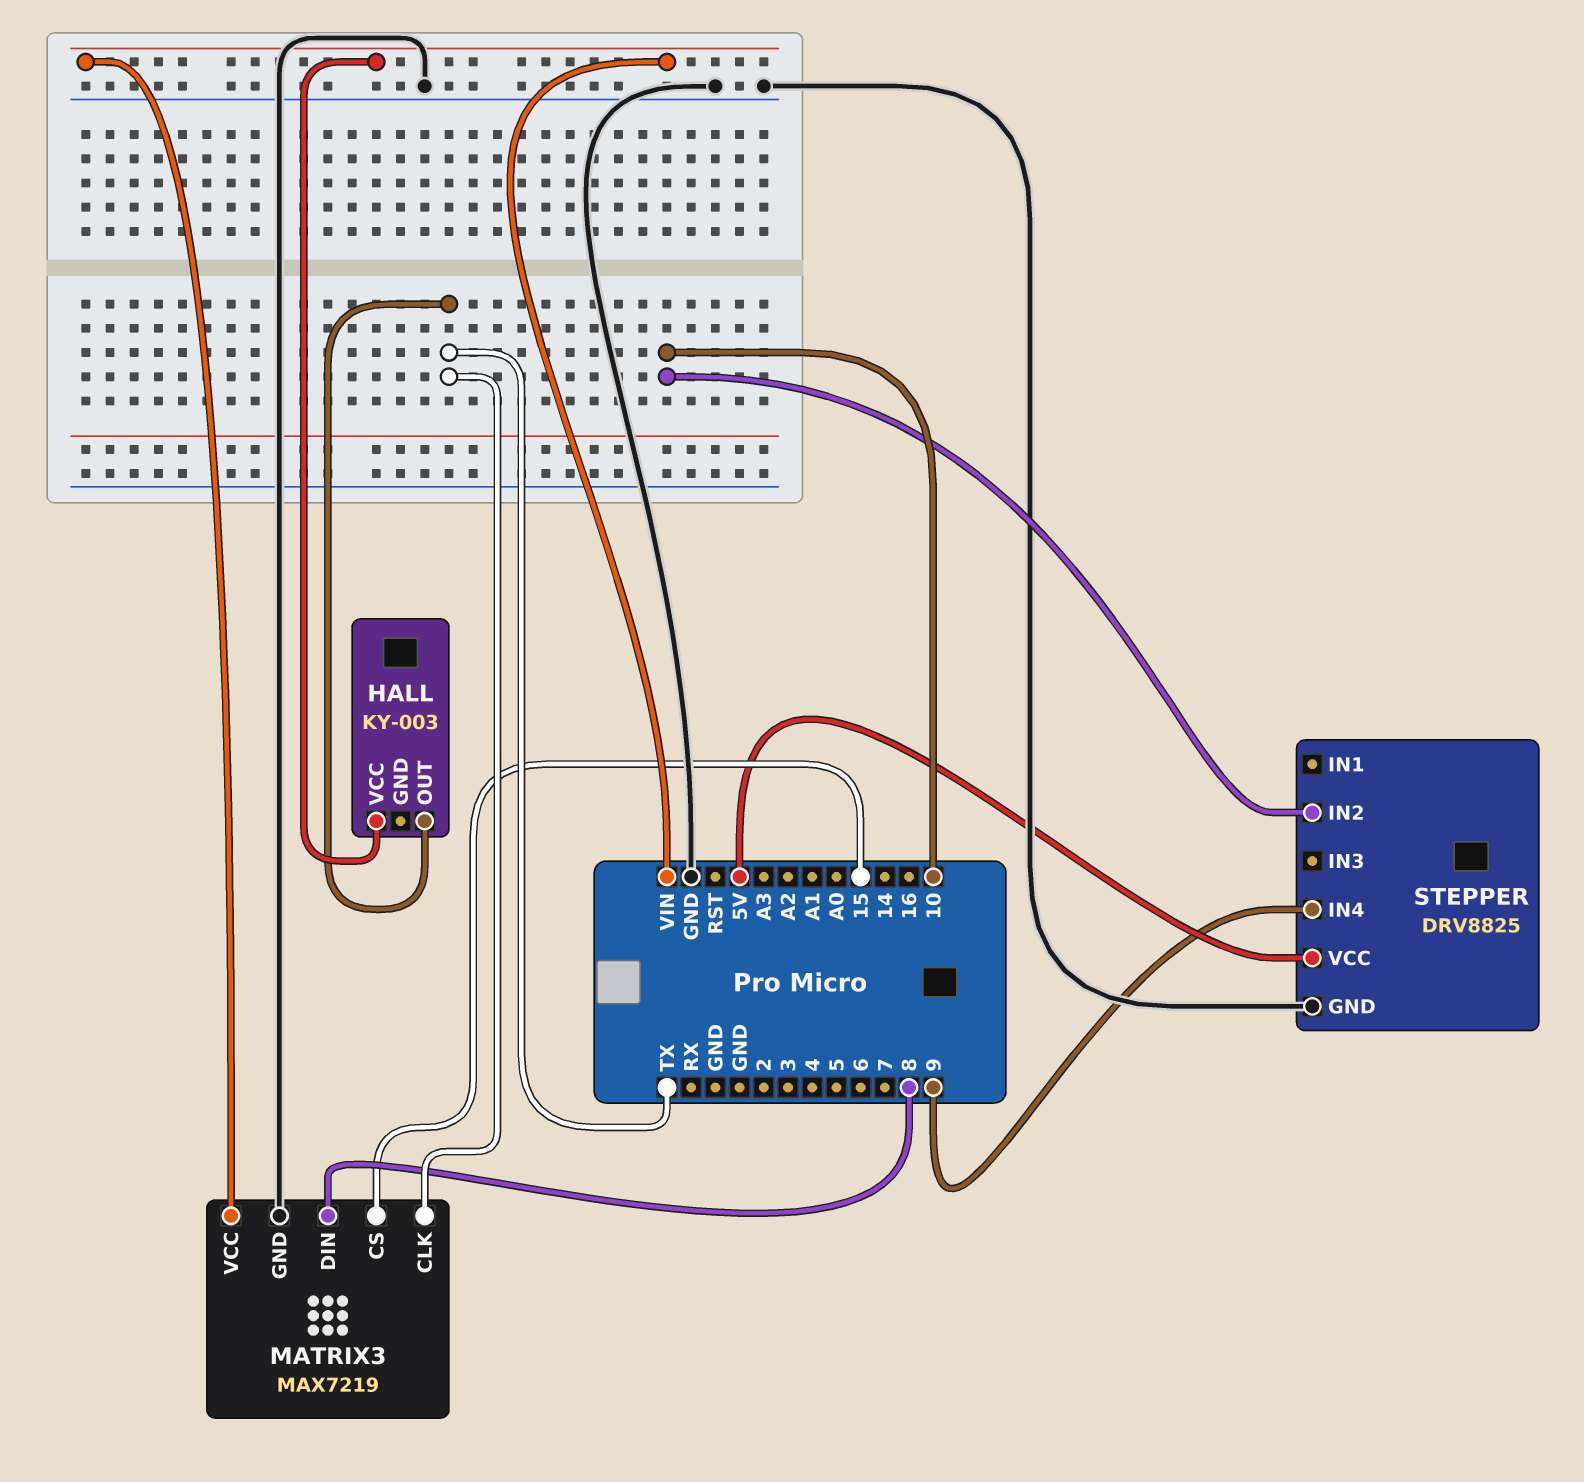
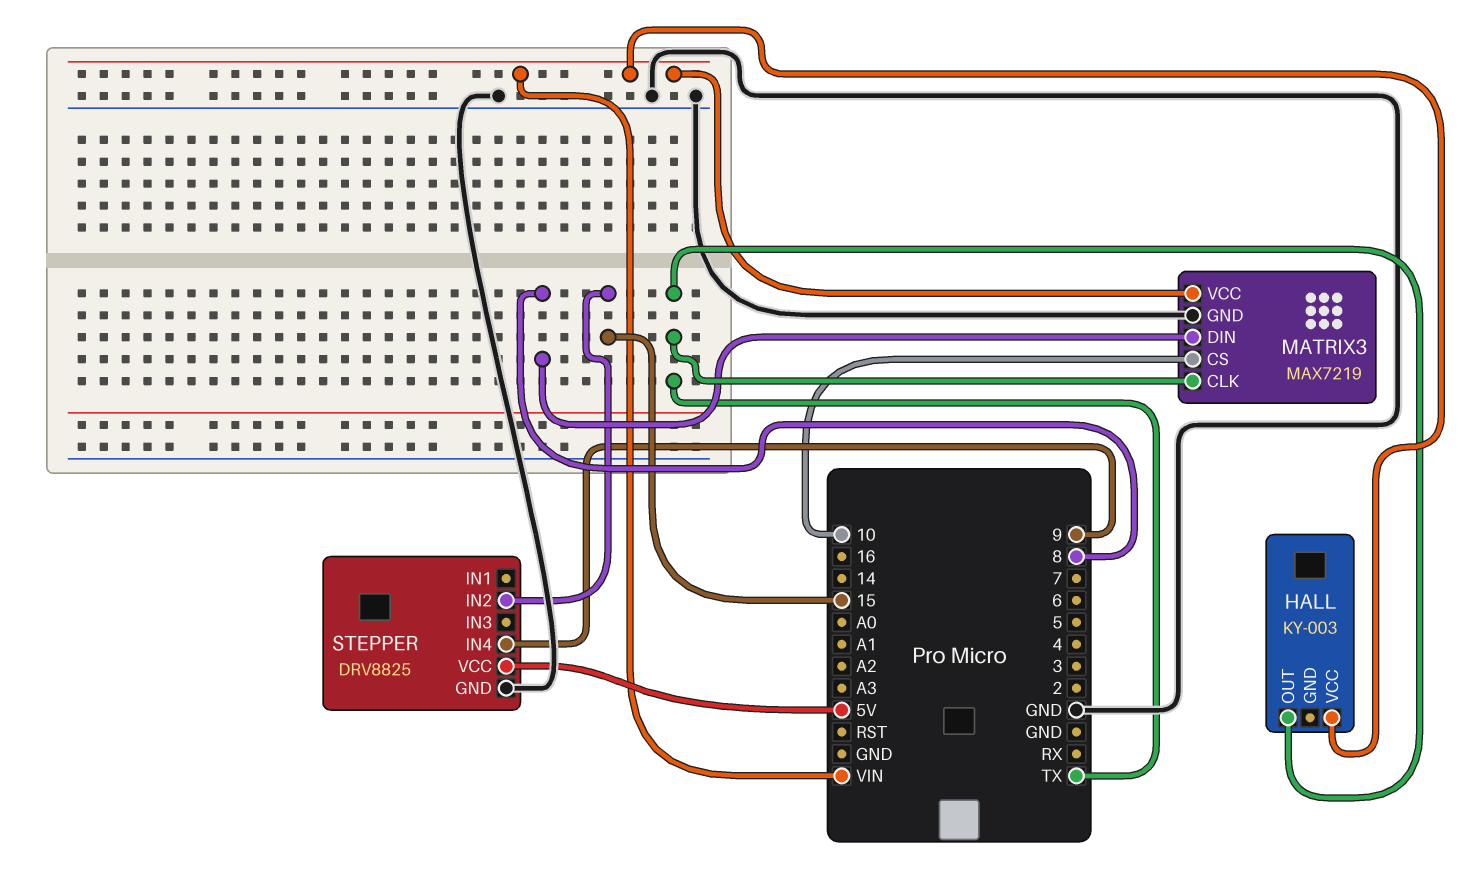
MATRIX3 pin CS: 15 -> 10
STEPPER pin IN2: 10 -> 15

